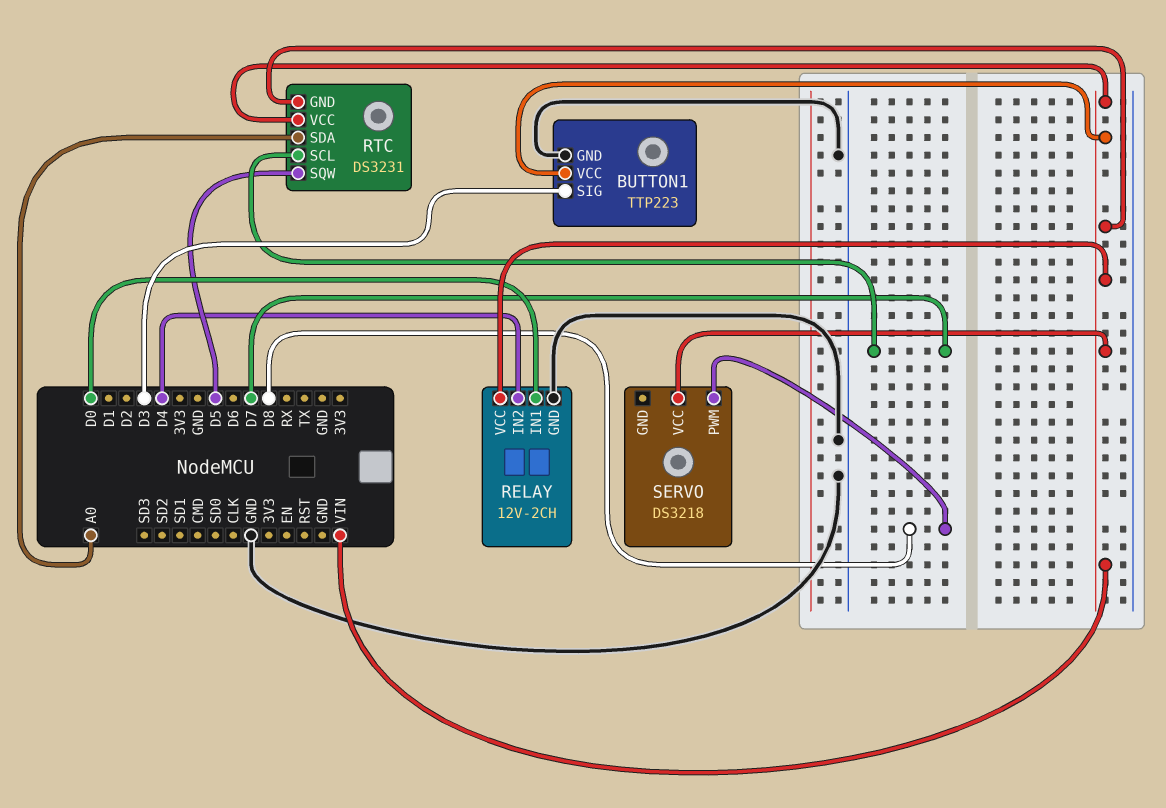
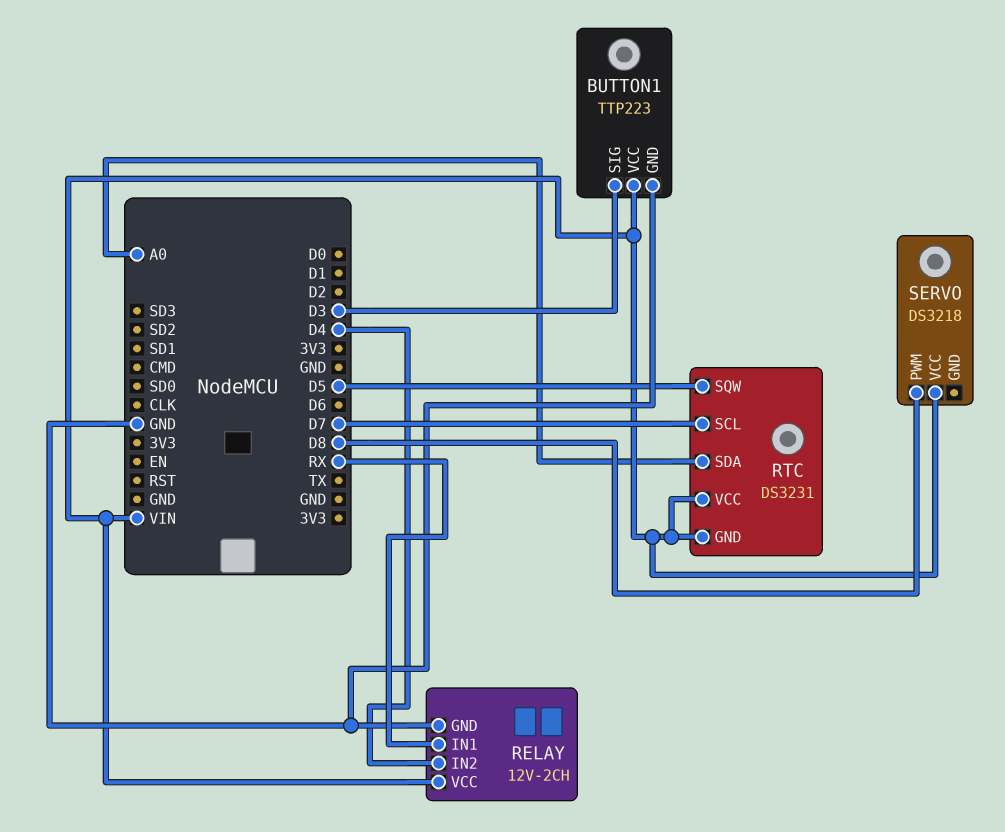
RELAY pin IN1: D0 -> RX

